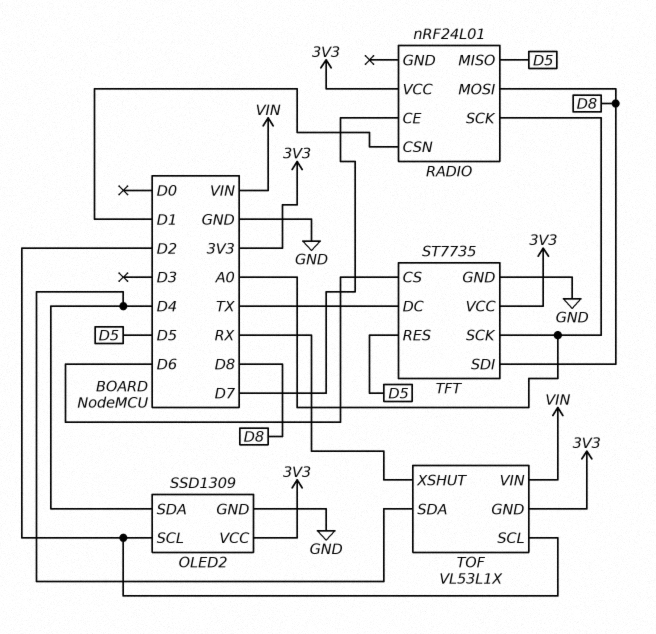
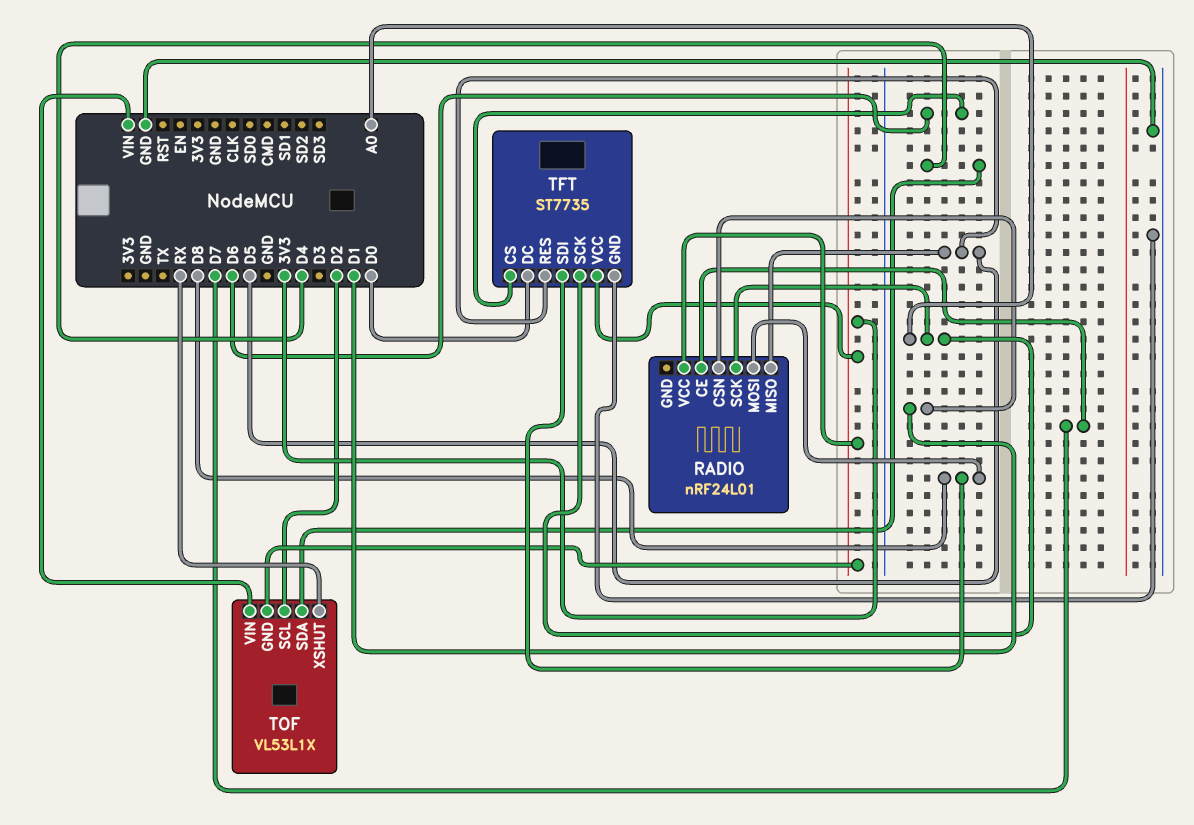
OLED2: SSD1309 -> none
OLED2 pin GND: GND -> none
OLED2 pin SCL: D2 -> none
OLED2 pin SDA: D4 -> none
OLED2 pin VCC: 3V3 -> none
TFT pin DC: TX -> D0

